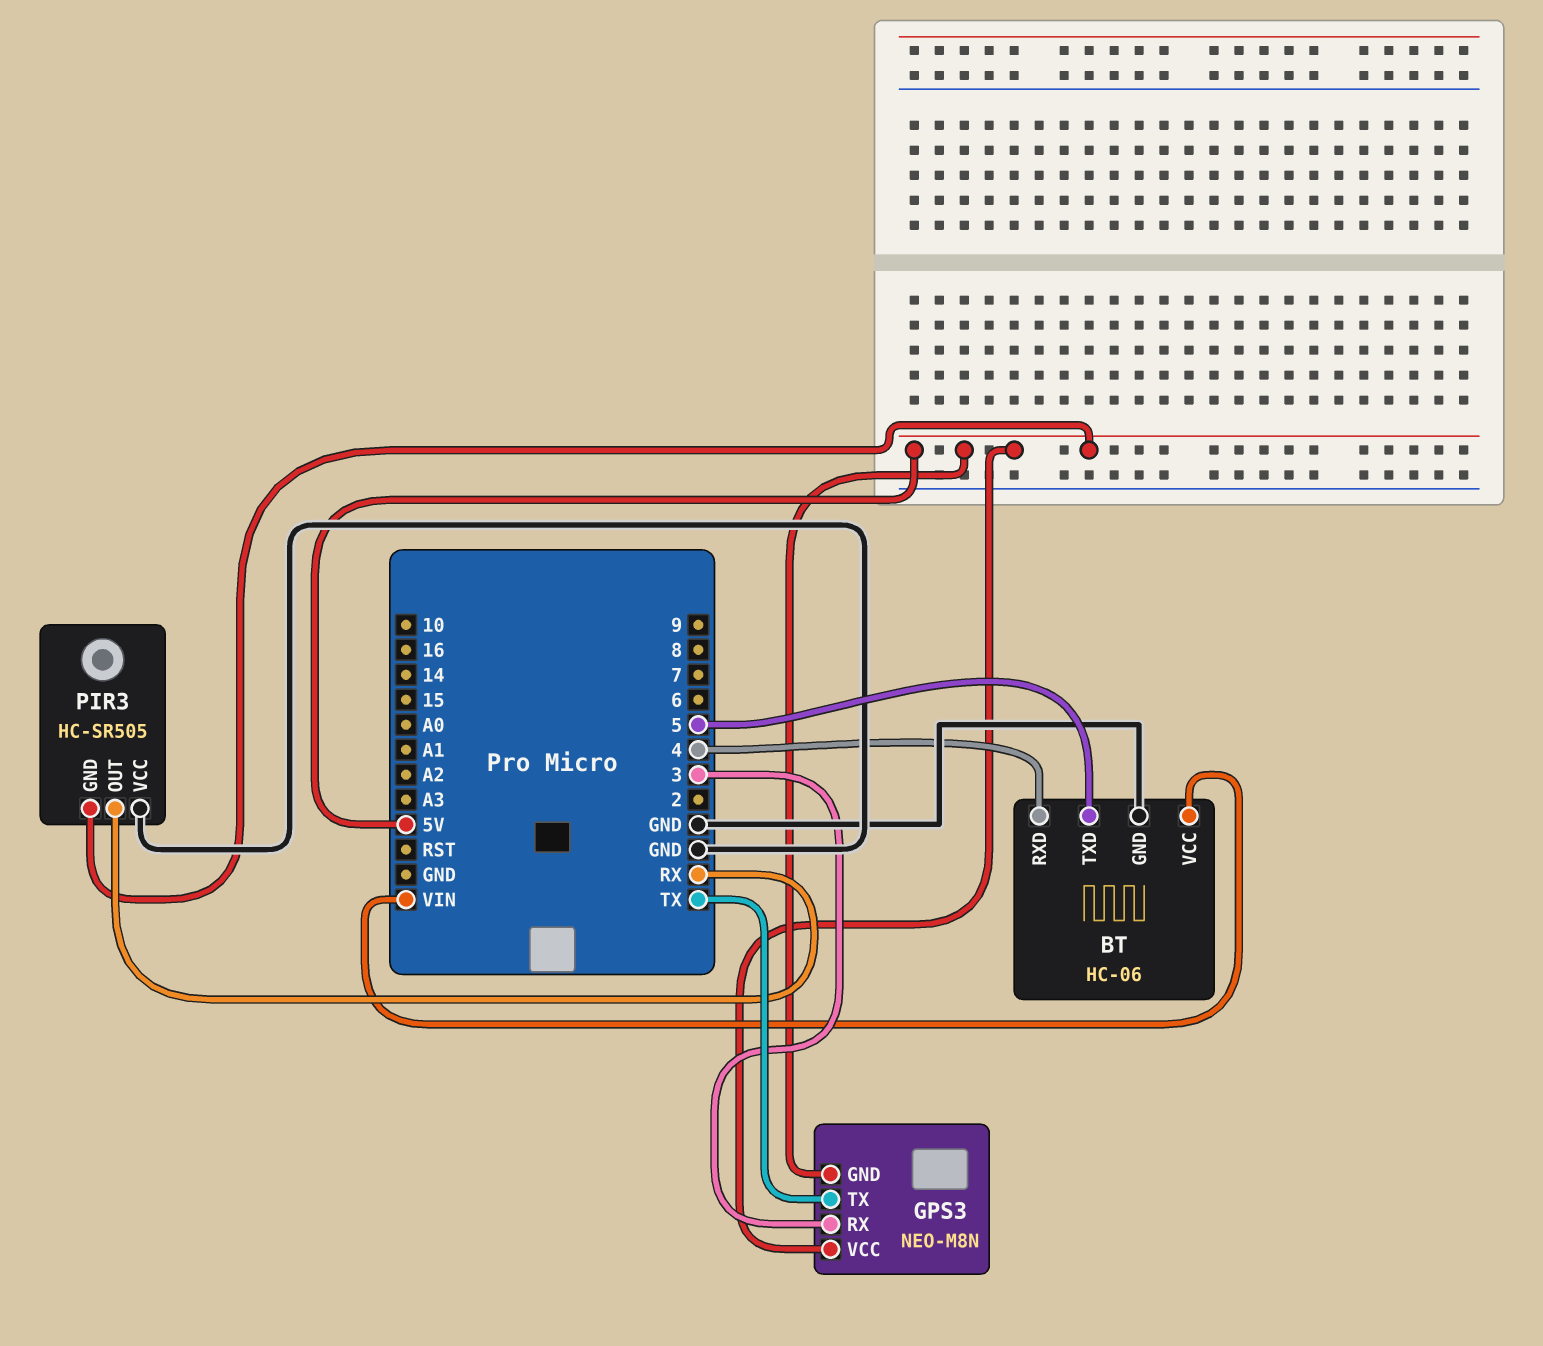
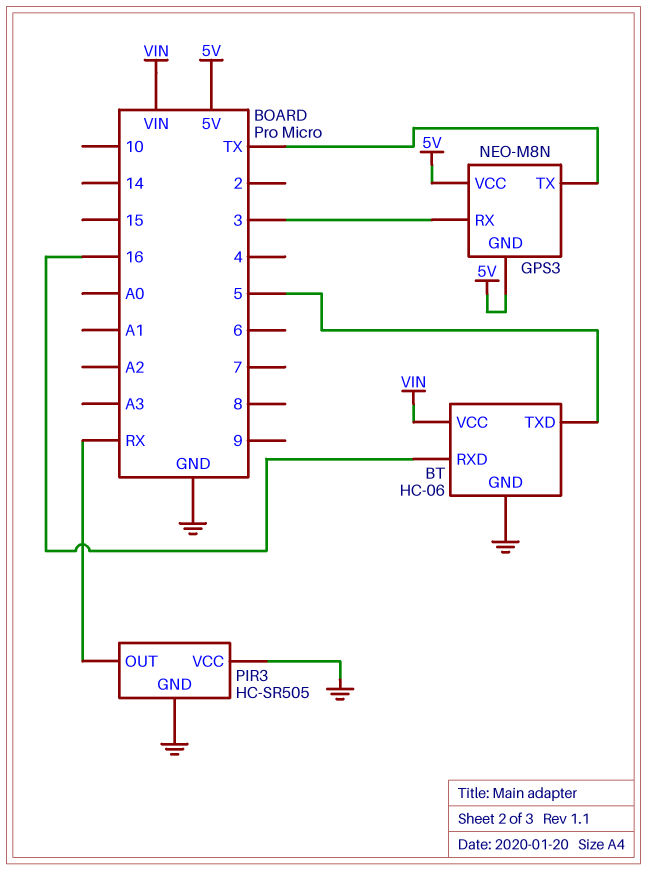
BT pin RXD: 4 -> 16
PIR3 pin GND: 5V -> GND

